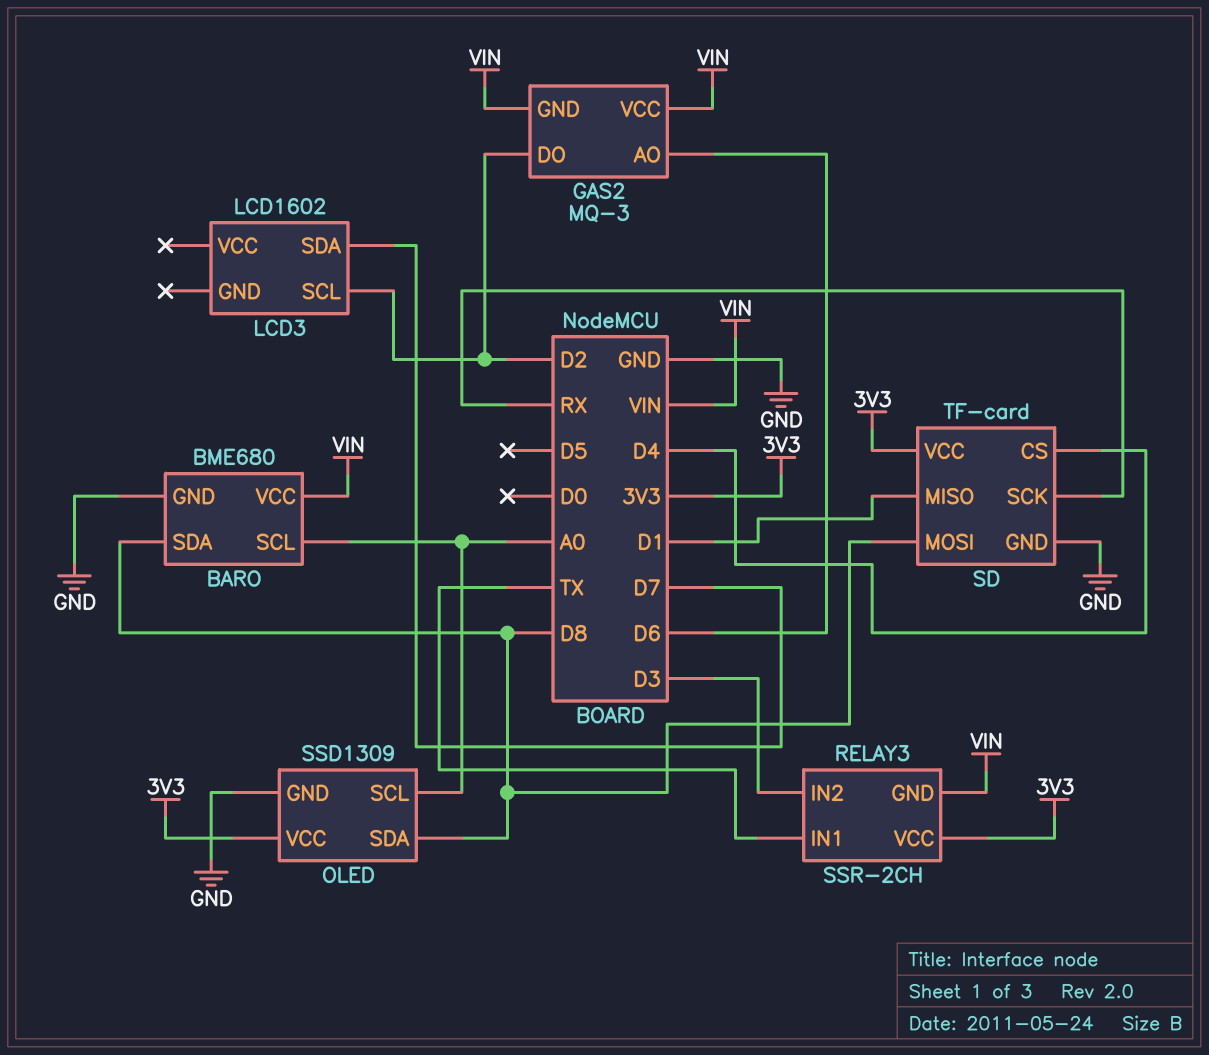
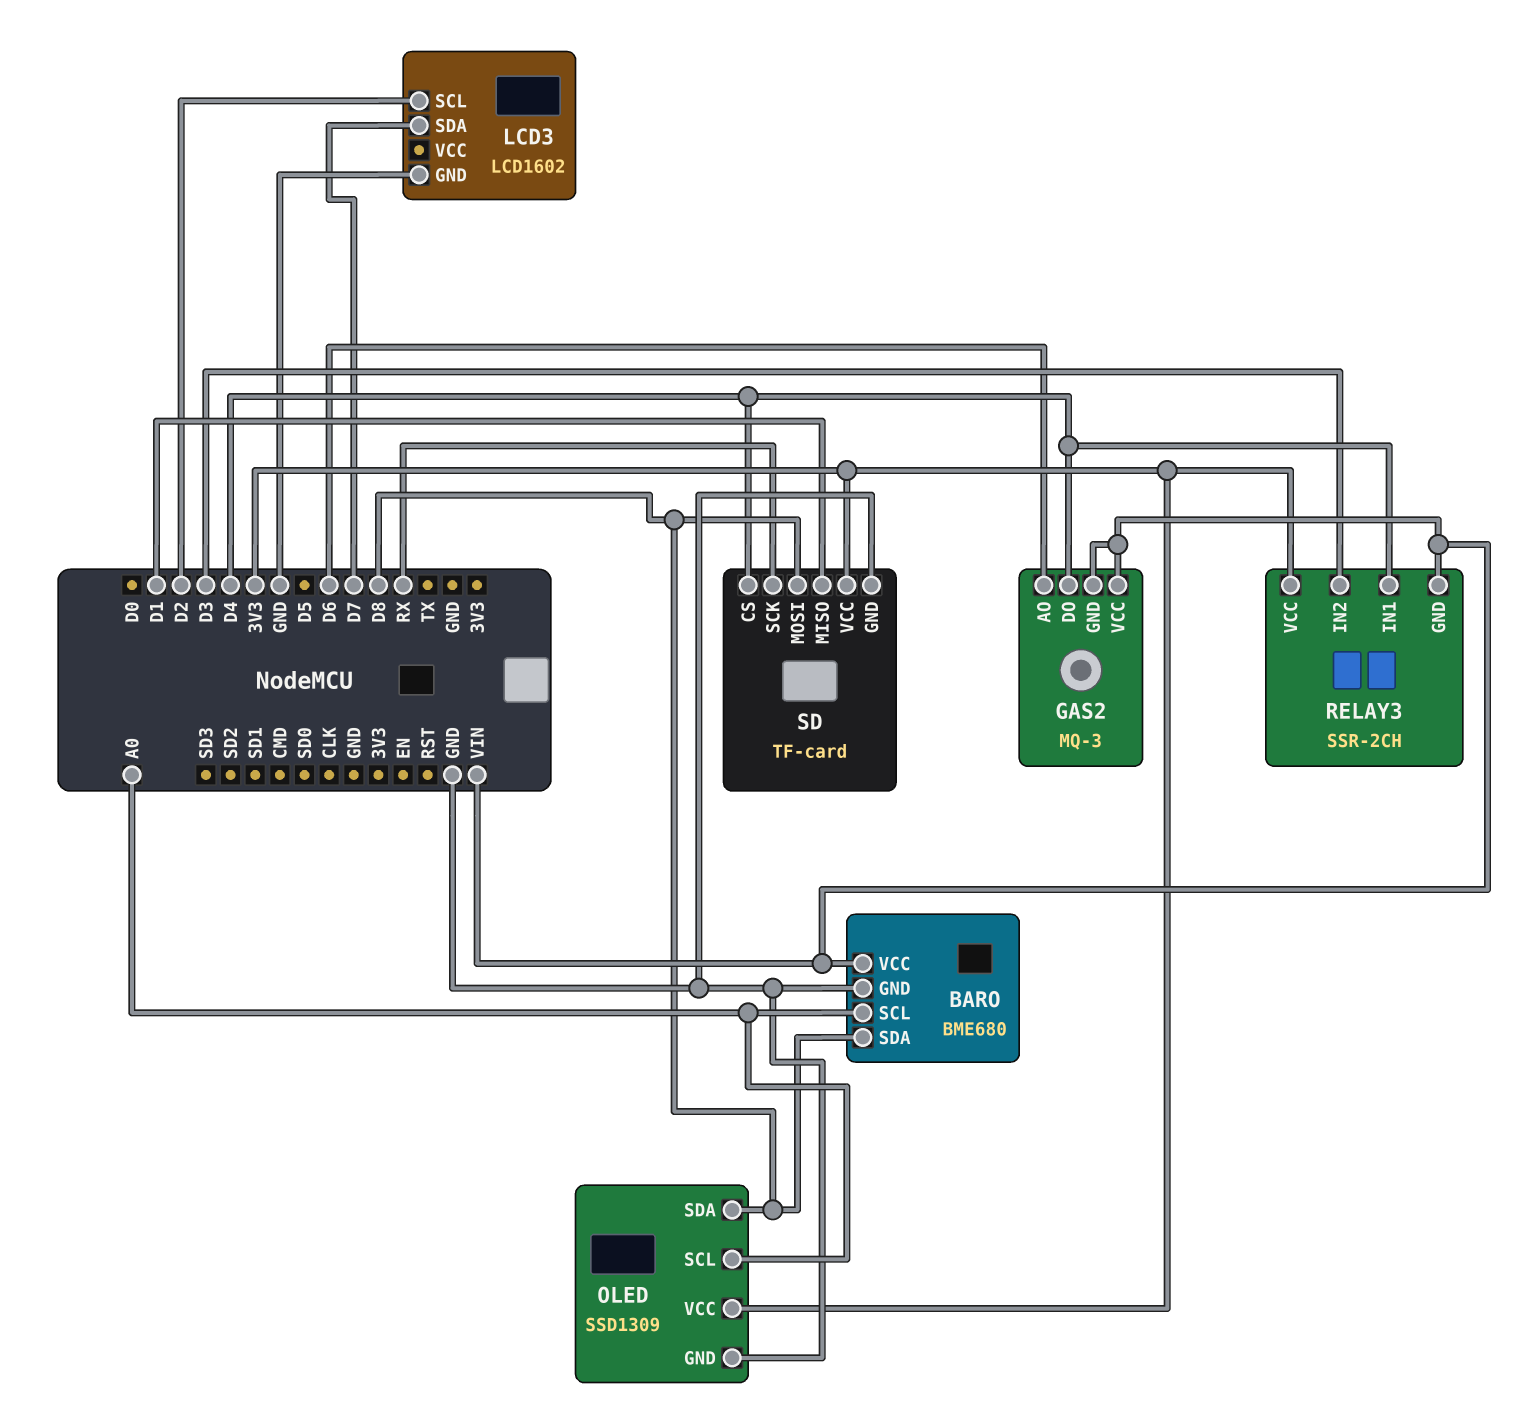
GAS2 pin DO: D2 -> D4
LCD3 pin GND: none -> GND
RELAY3 pin IN1: TX -> D4

